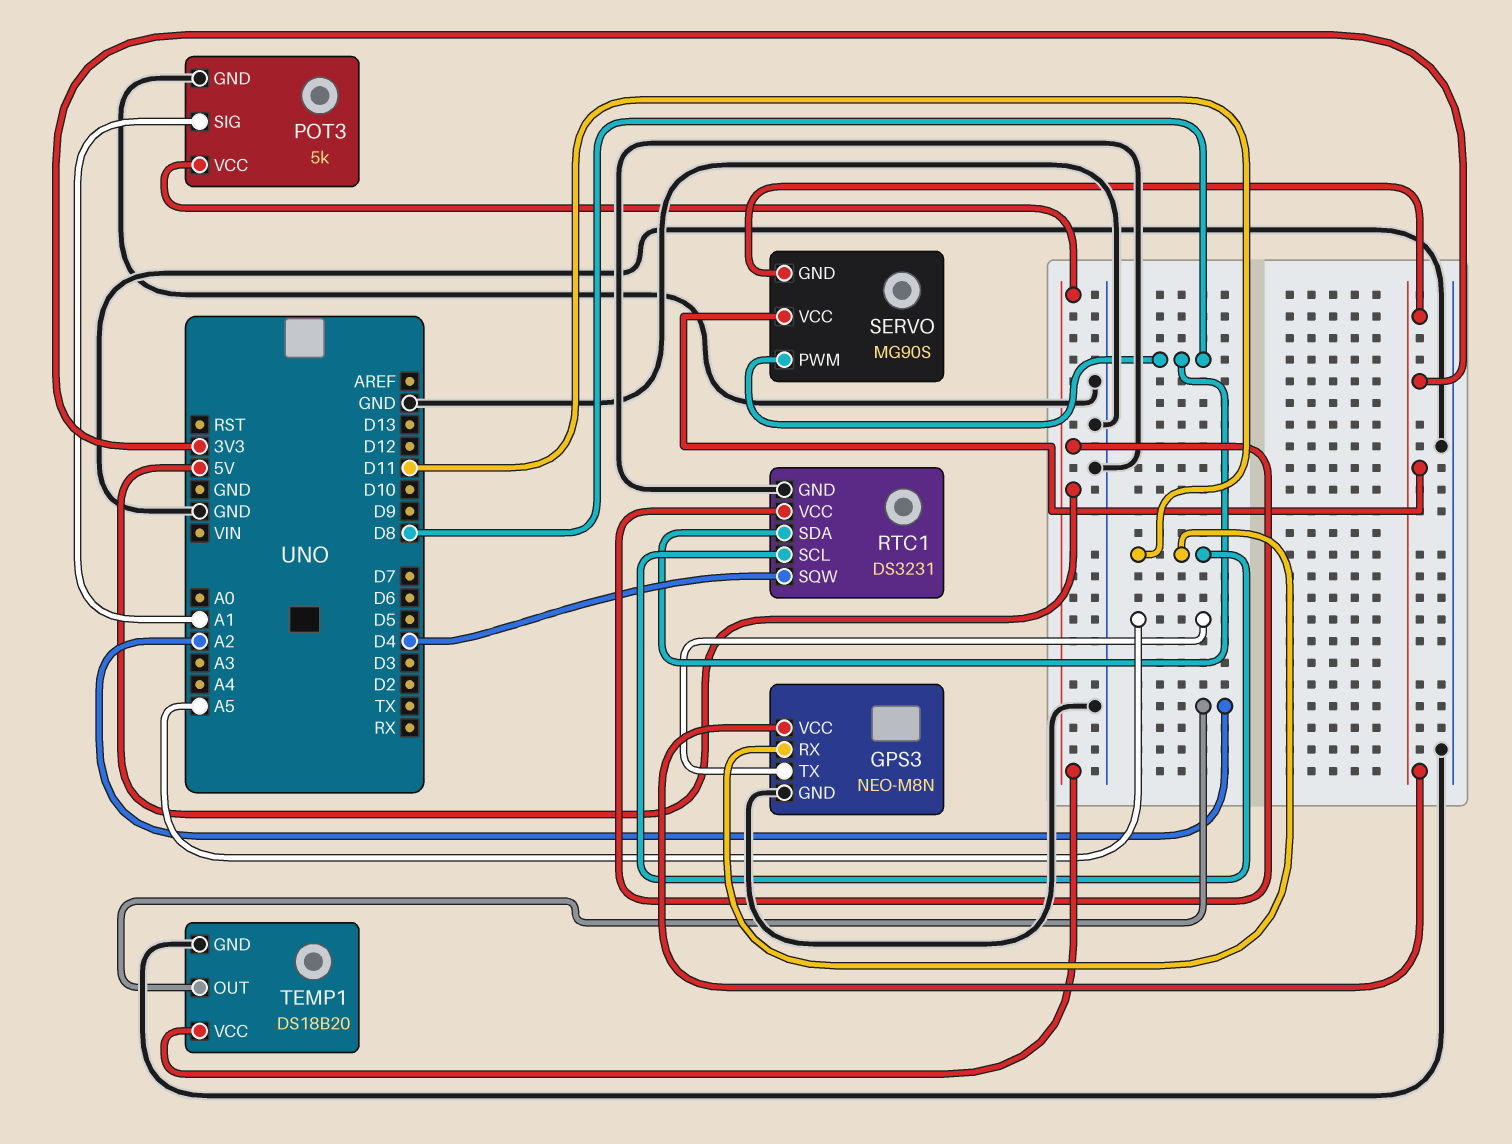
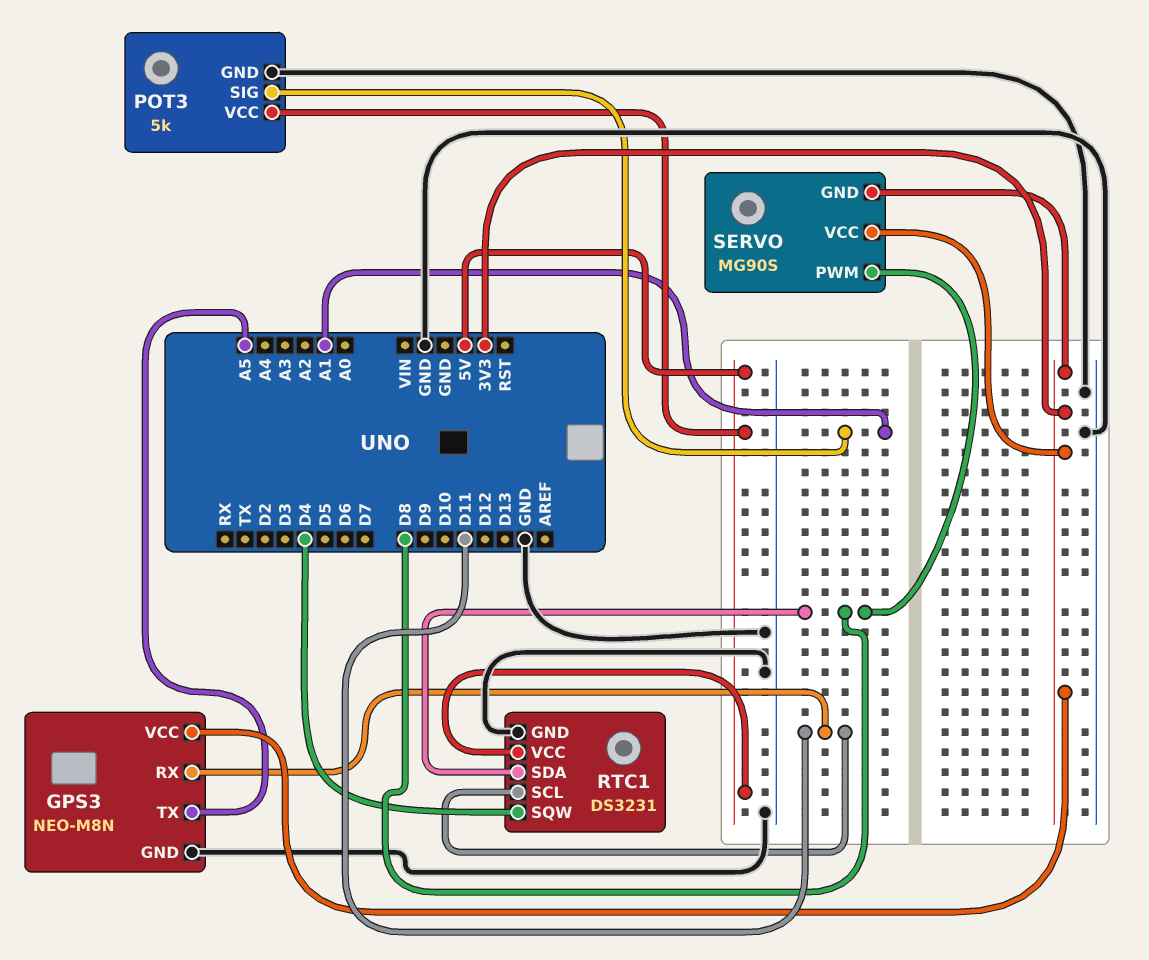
TEMP1: DS18B20 -> none
TEMP1 pin GND: GND -> none
TEMP1 pin OUT: A2 -> none
TEMP1 pin VCC: 5V -> none

